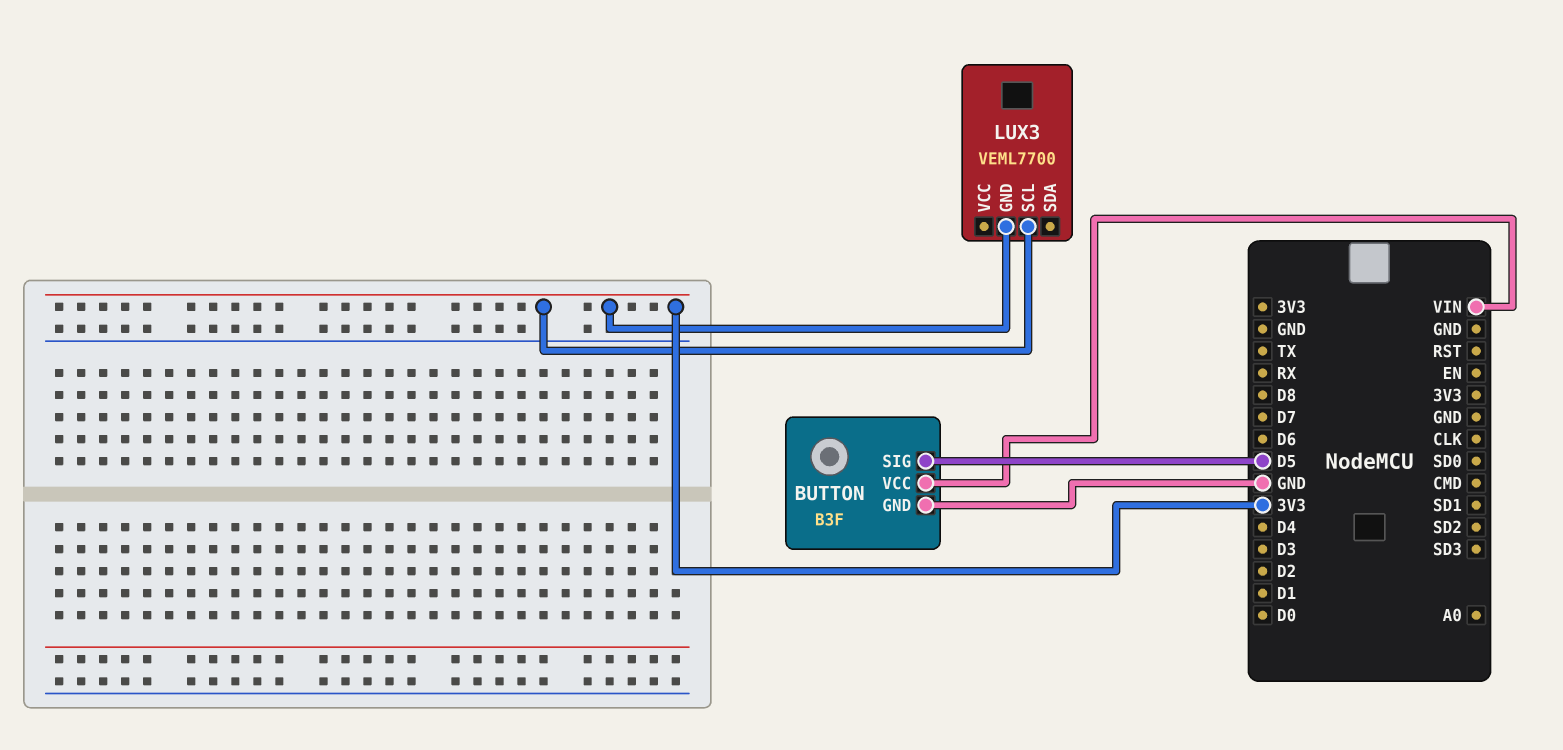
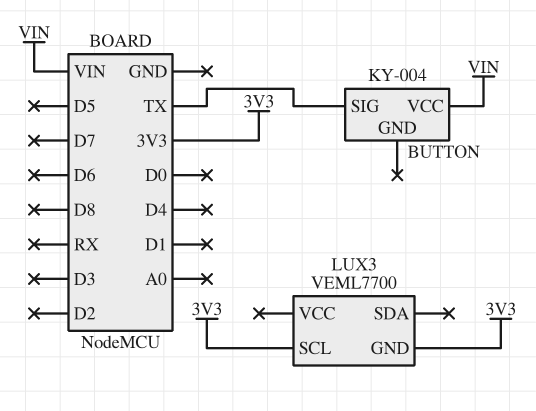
BUTTON: B3F -> KY-004
BUTTON pin GND: GND -> none
BUTTON pin SIG: D5 -> TX

